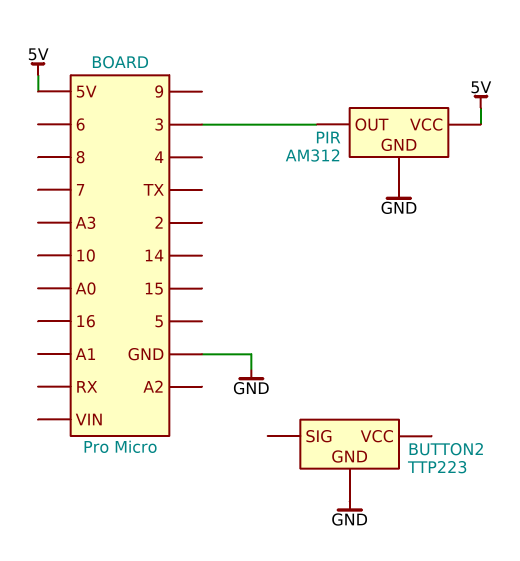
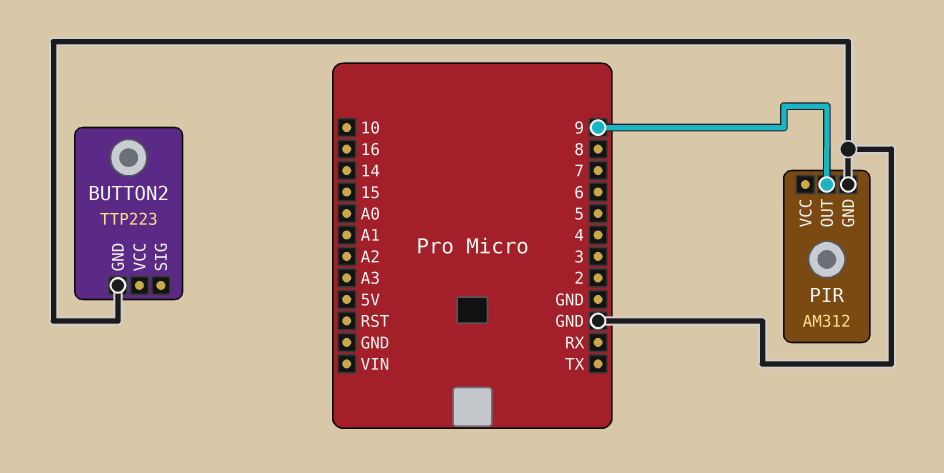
PIR pin OUT: 3 -> 9
PIR pin VCC: 5V -> none

